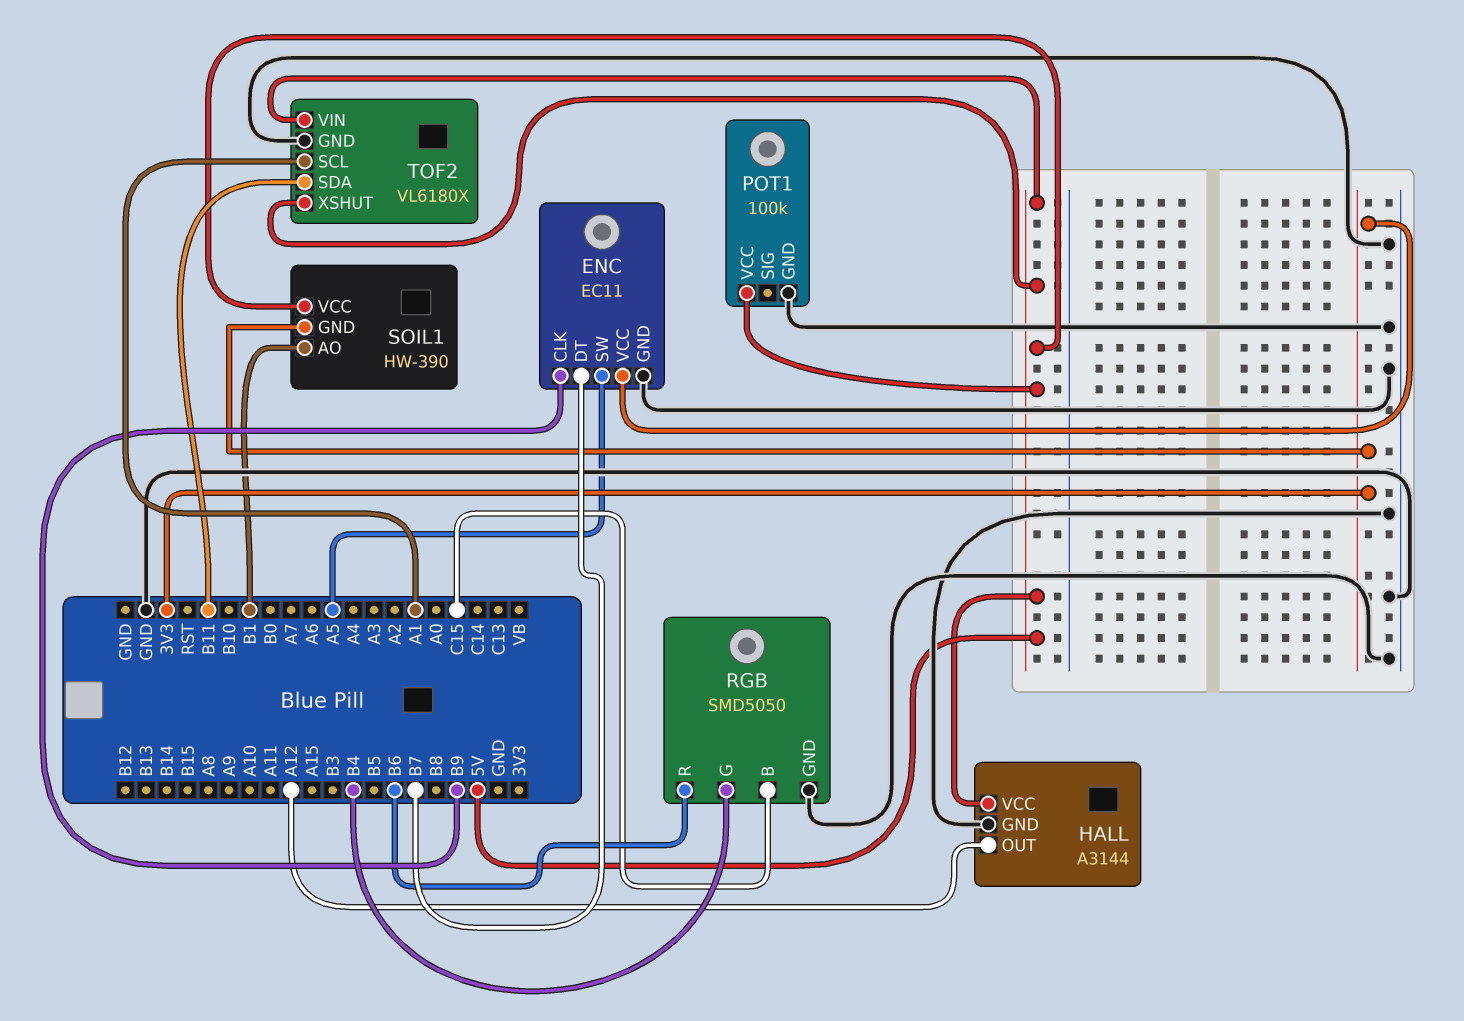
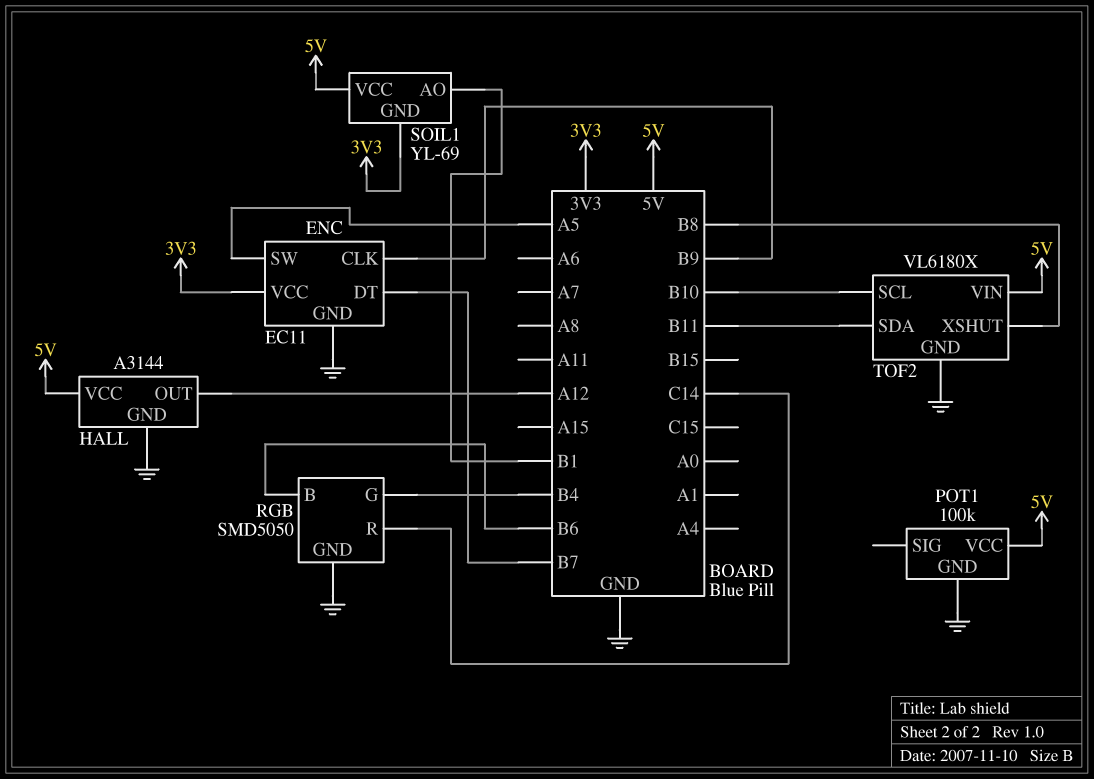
RGB pin B: C15 -> B6
RGB pin R: B6 -> C14
SOIL1: HW-390 -> YL-69
TOF2 pin SCL: A1 -> B10
TOF2 pin XSHUT: 5V -> B8

